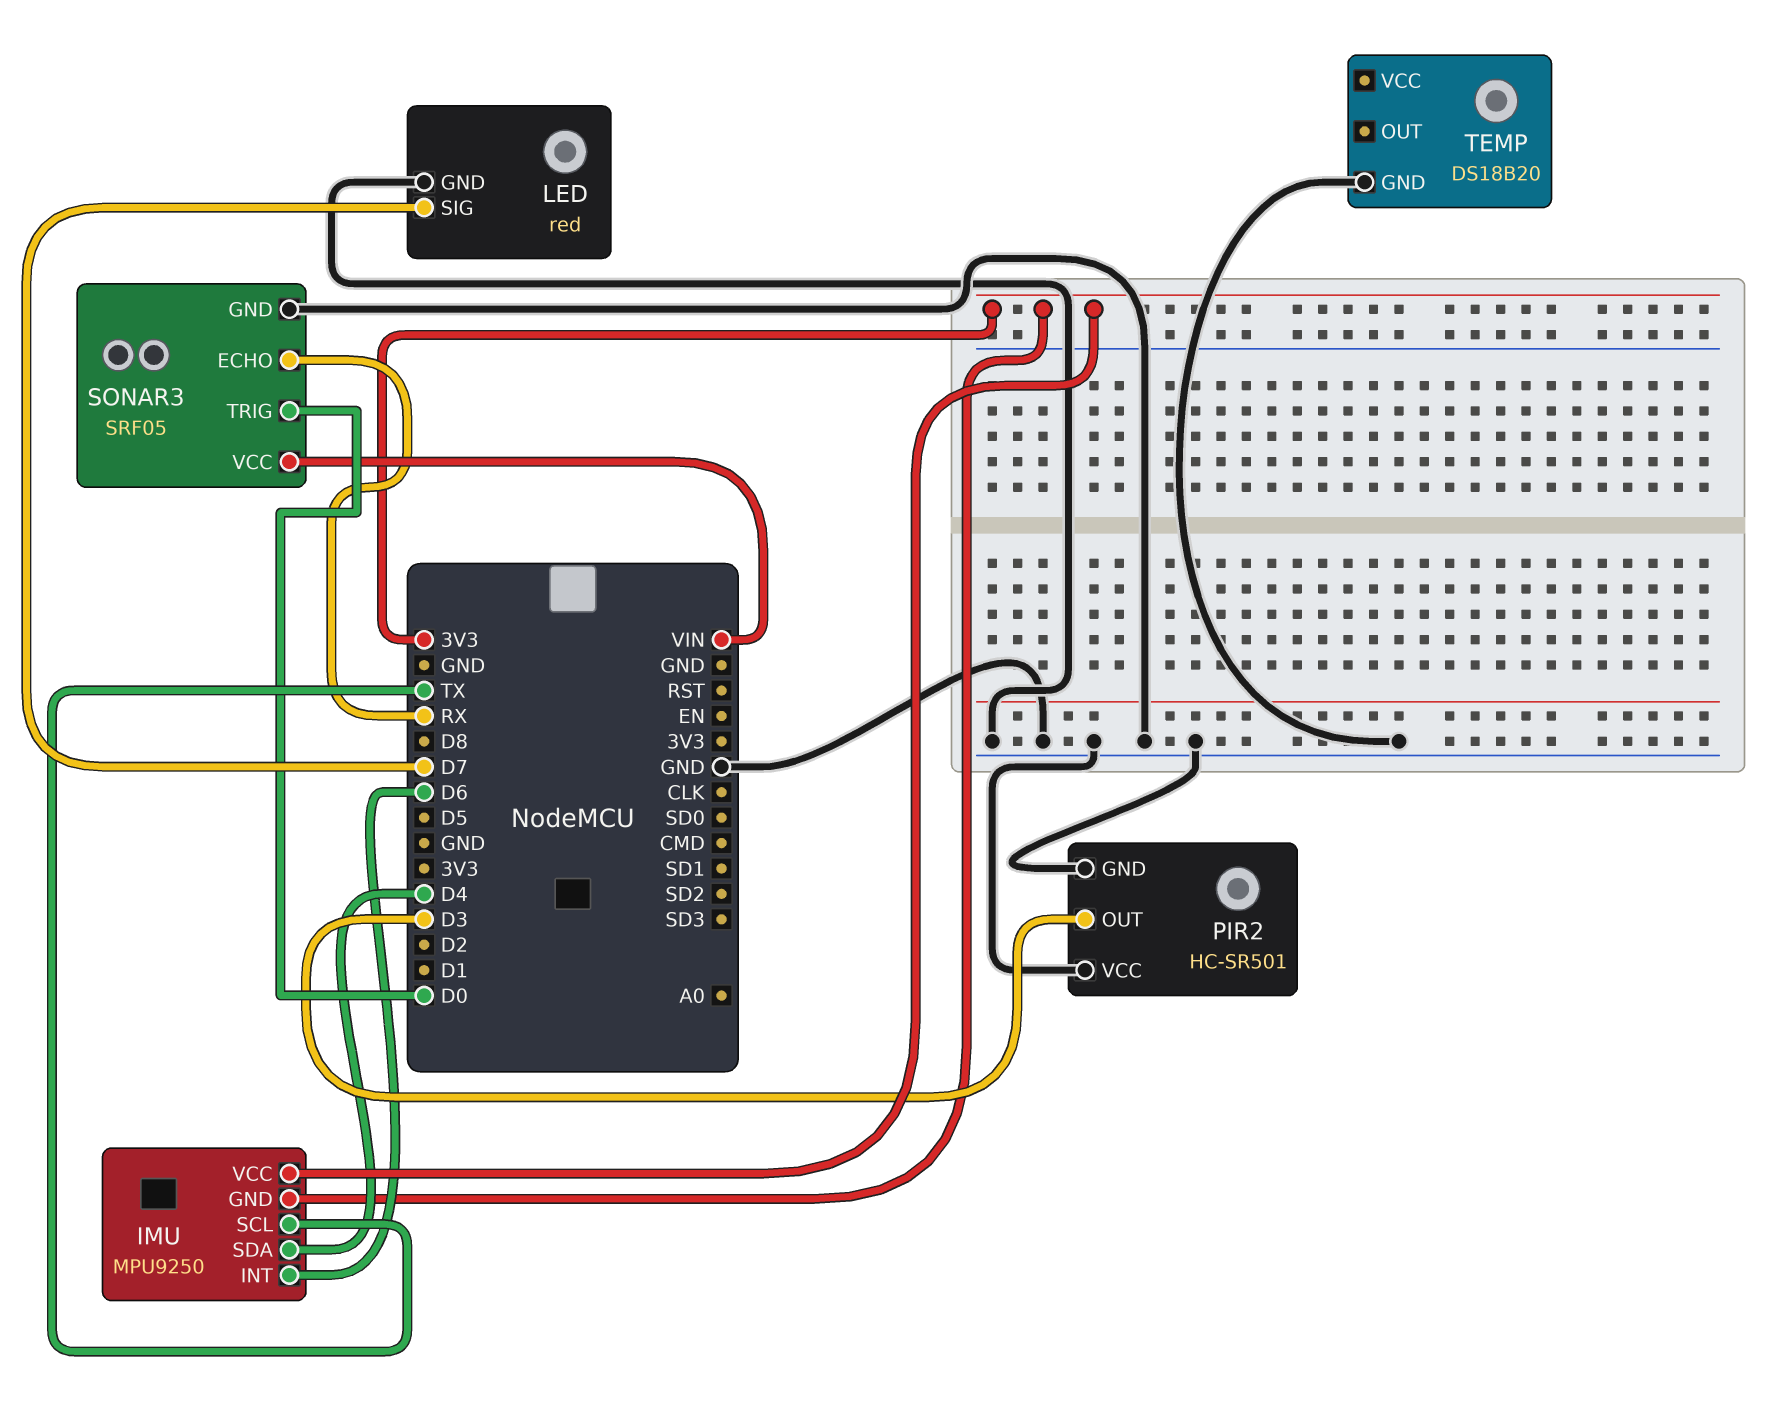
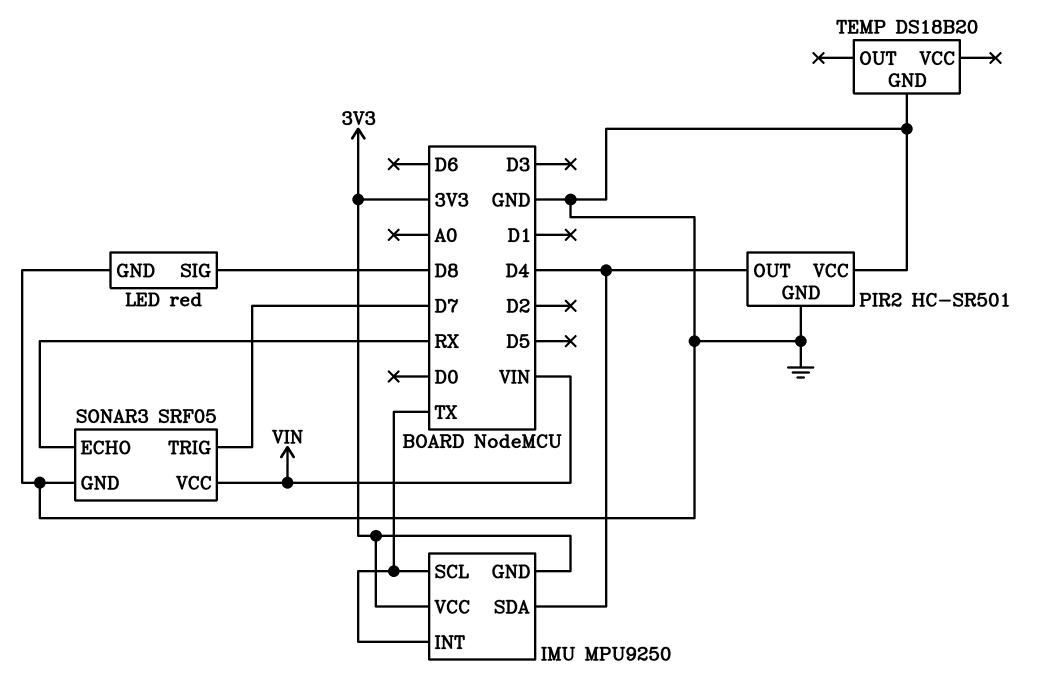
IMU pin INT: D6 -> TX
LED pin SIG: D7 -> D8
PIR2 pin OUT: D3 -> D4
SONAR3 pin TRIG: D0 -> D7

